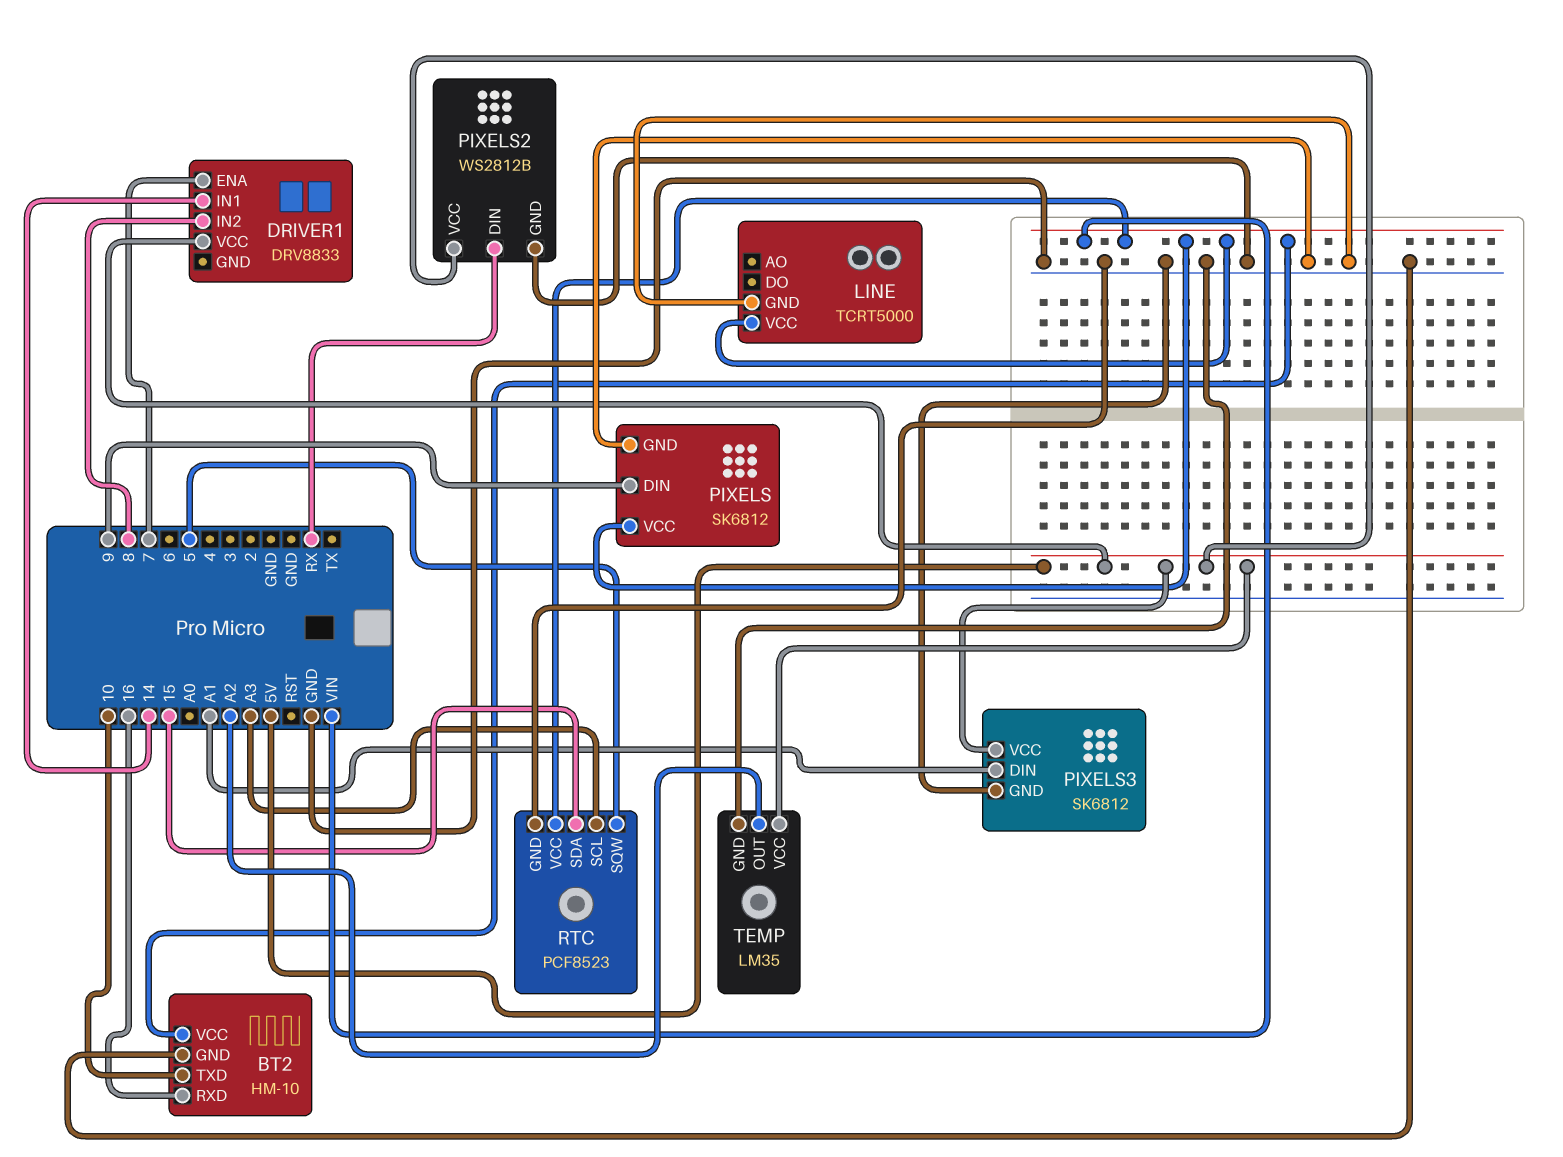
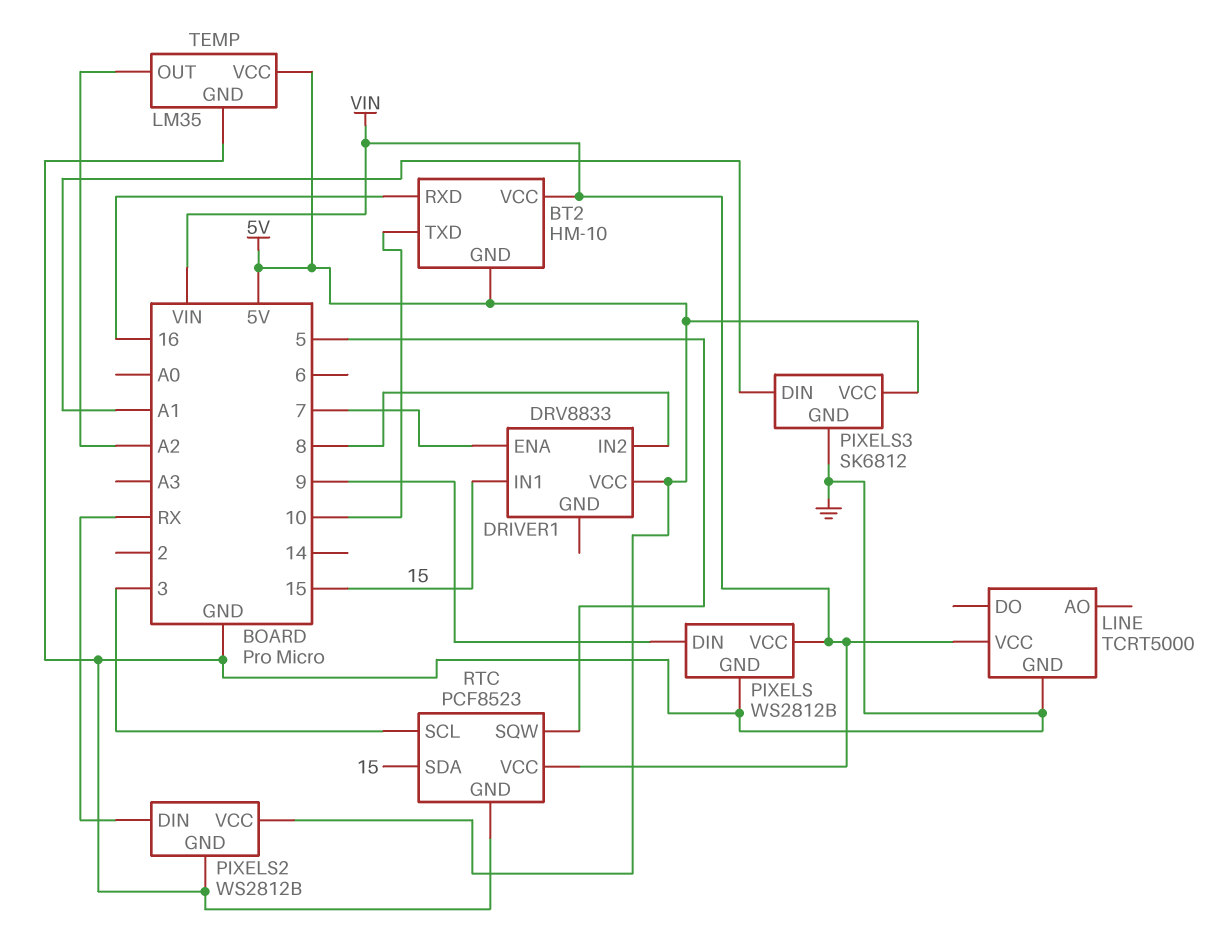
BT2 pin GND: GND -> 5V
DRIVER1 pin IN1: 14 -> 15
PIXELS: SK6812 -> WS2812B
RTC pin SCL: A3 -> 3

